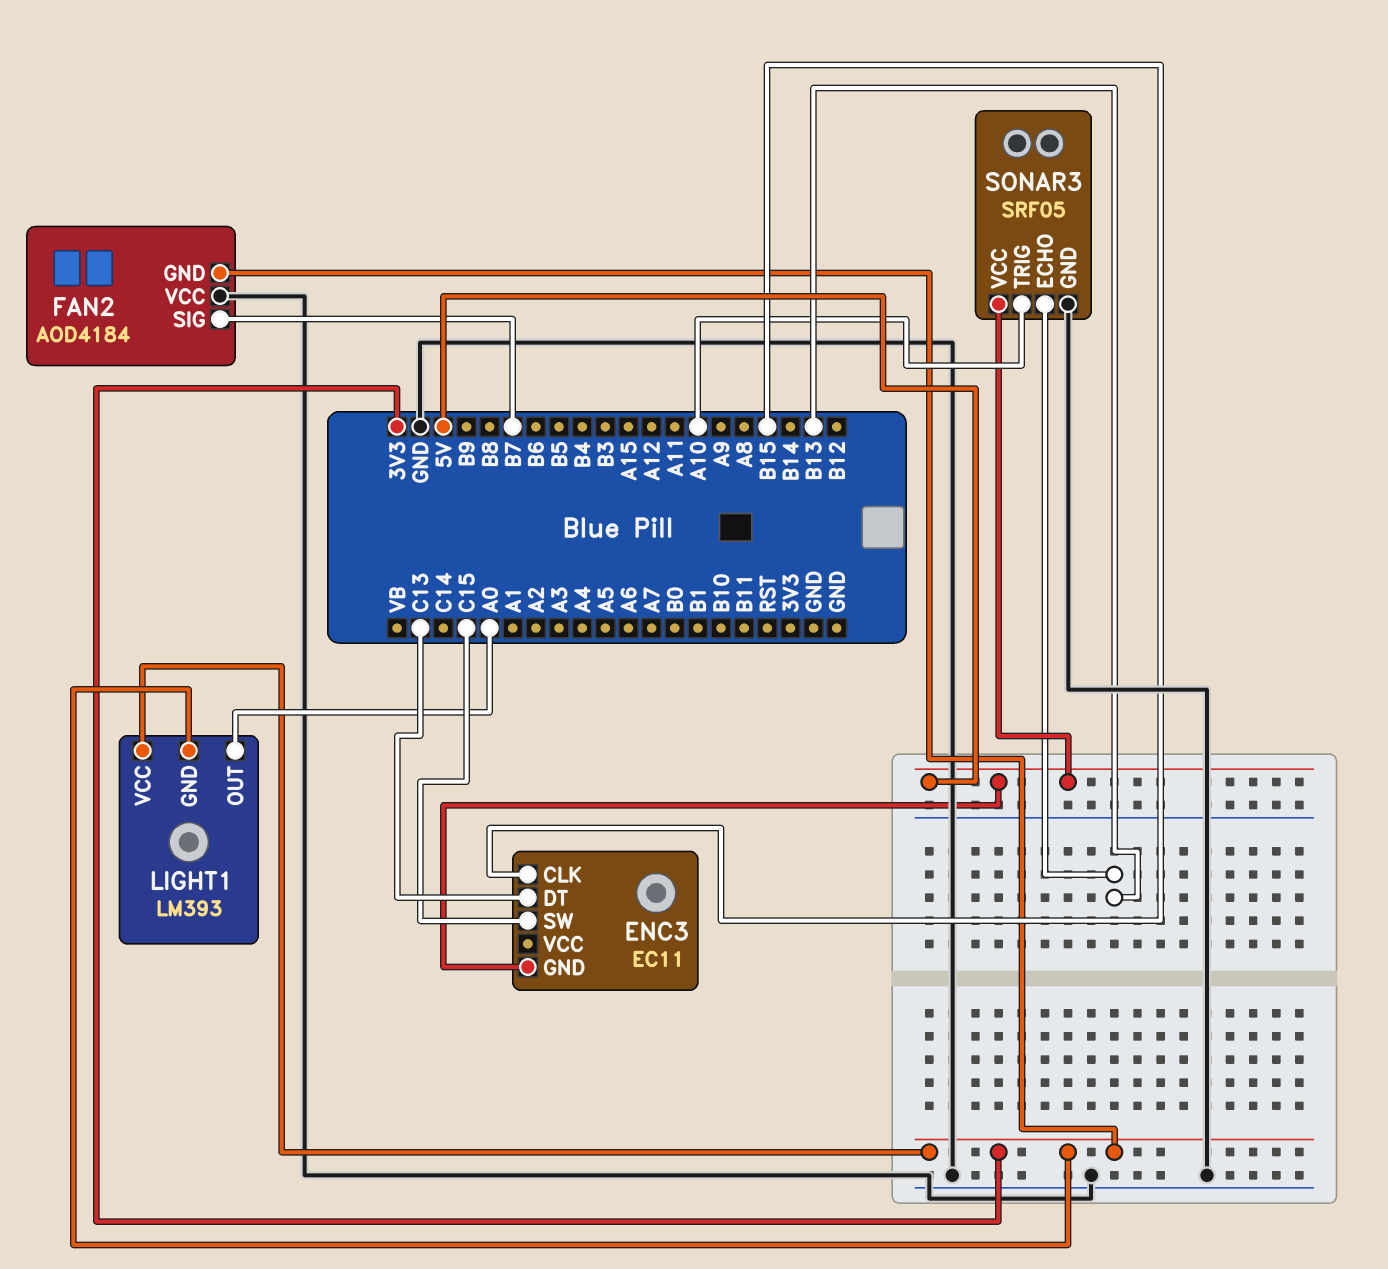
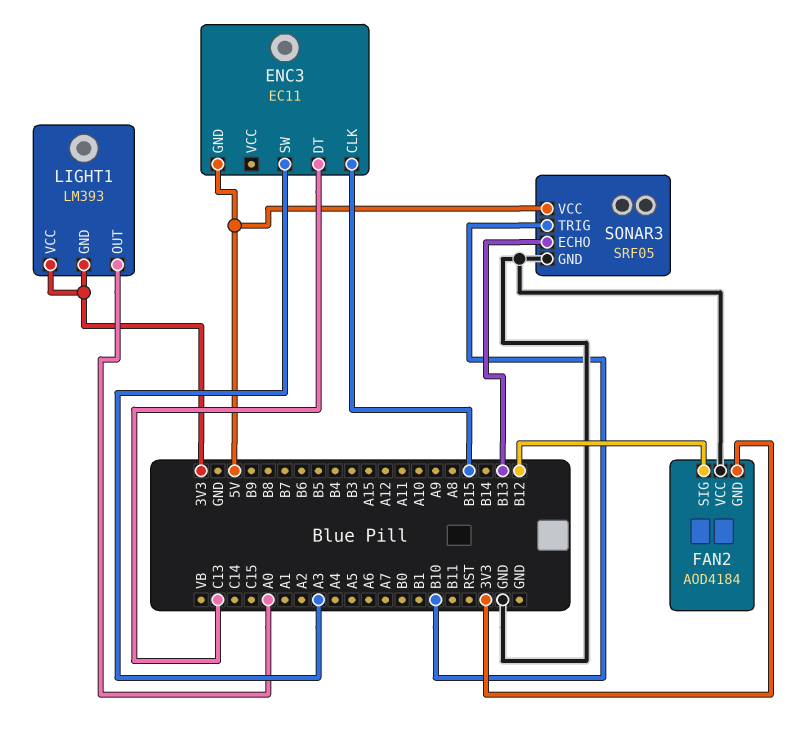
ENC3 pin SW: C15 -> A3
FAN2 pin SIG: B7 -> B12
SONAR3 pin TRIG: A10 -> B10

